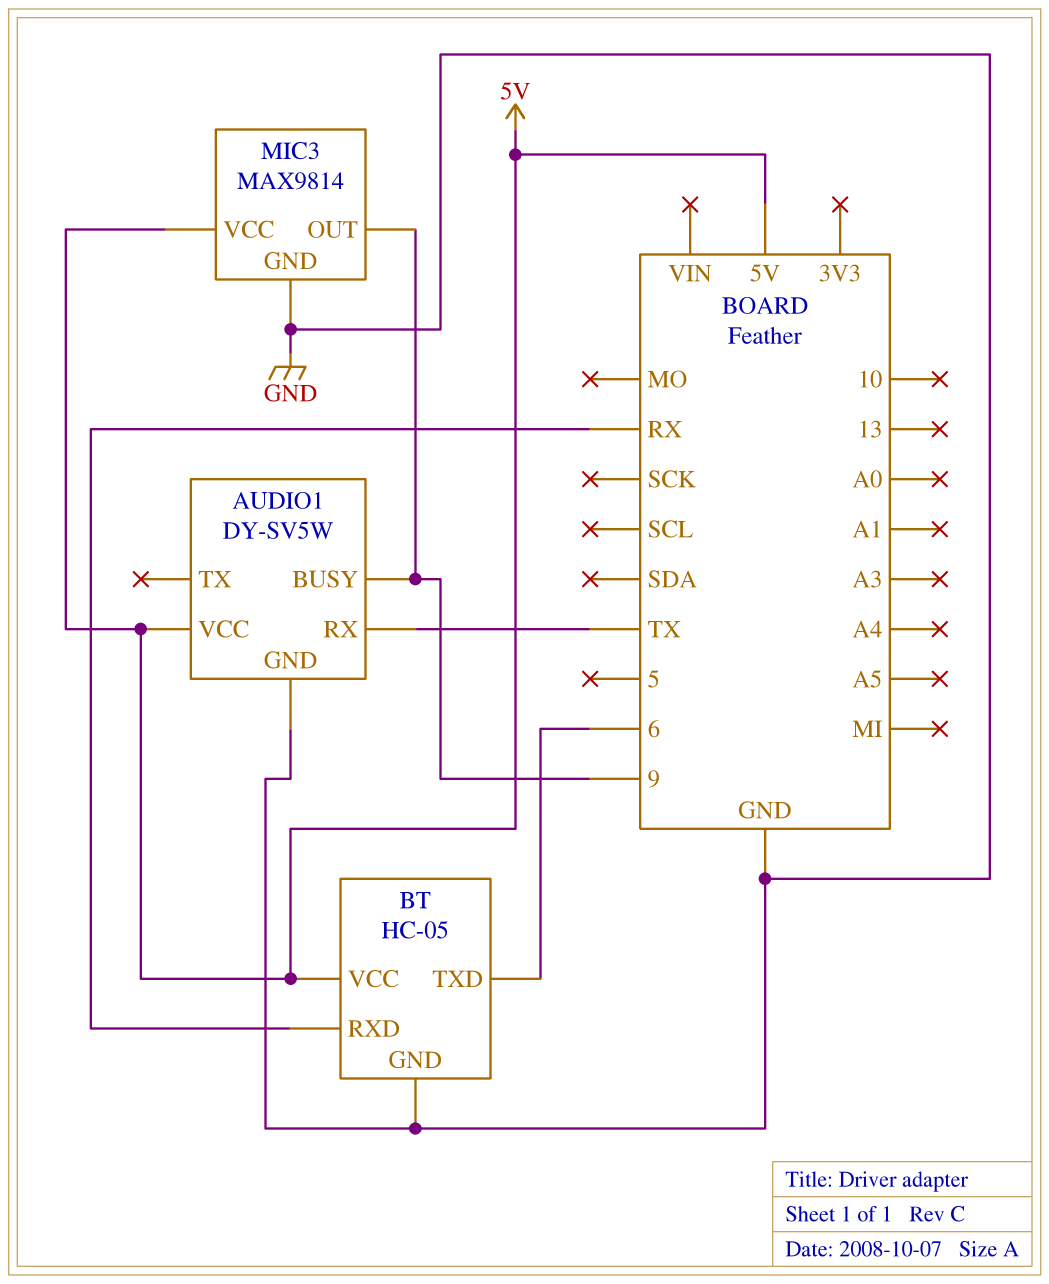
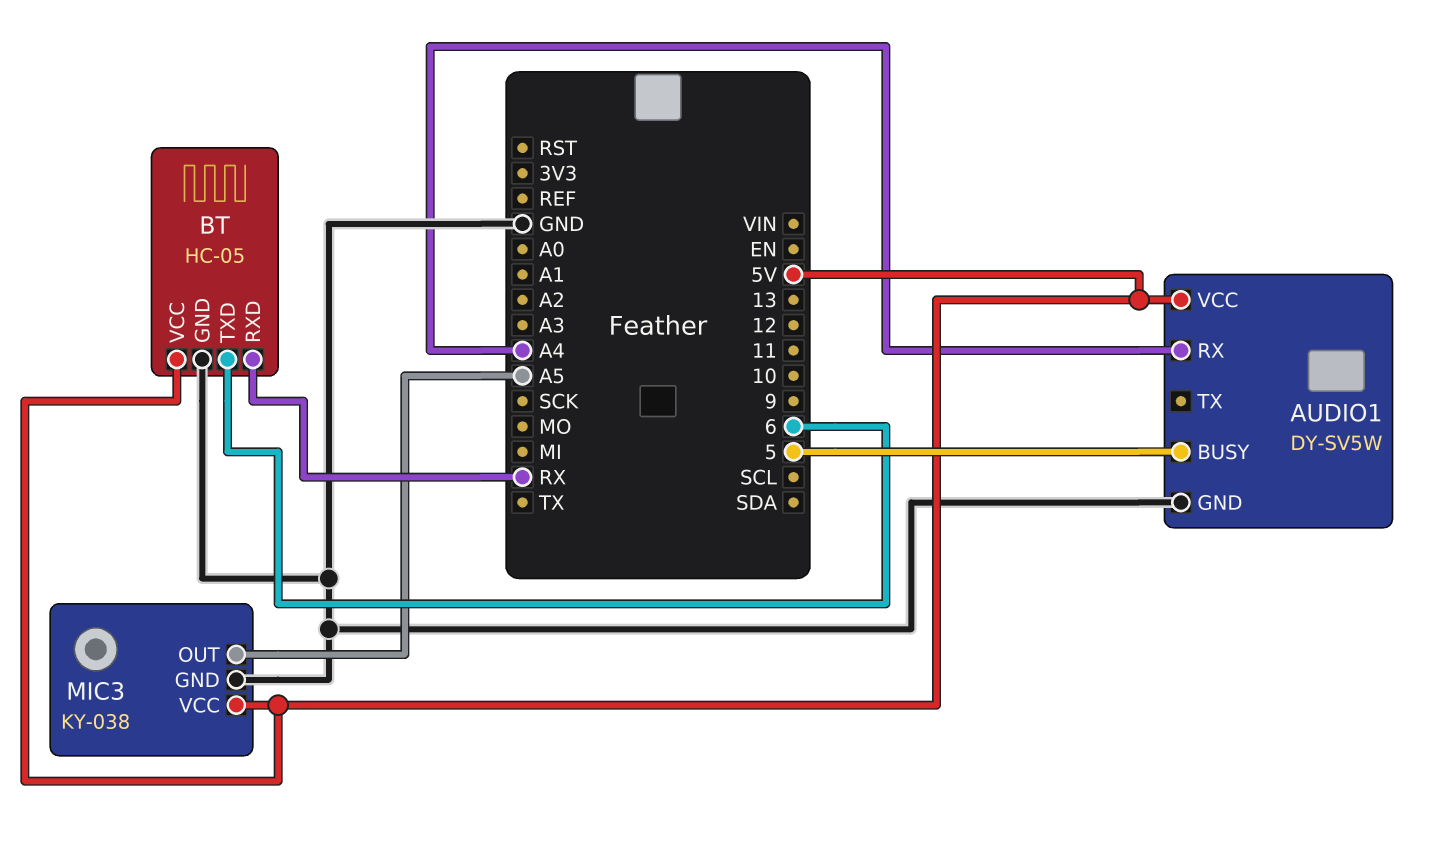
AUDIO1 pin BUSY: 9 -> 5
AUDIO1 pin RX: TX -> A4
MIC3: MAX9814 -> KY-038
MIC3 pin OUT: 9 -> A5

